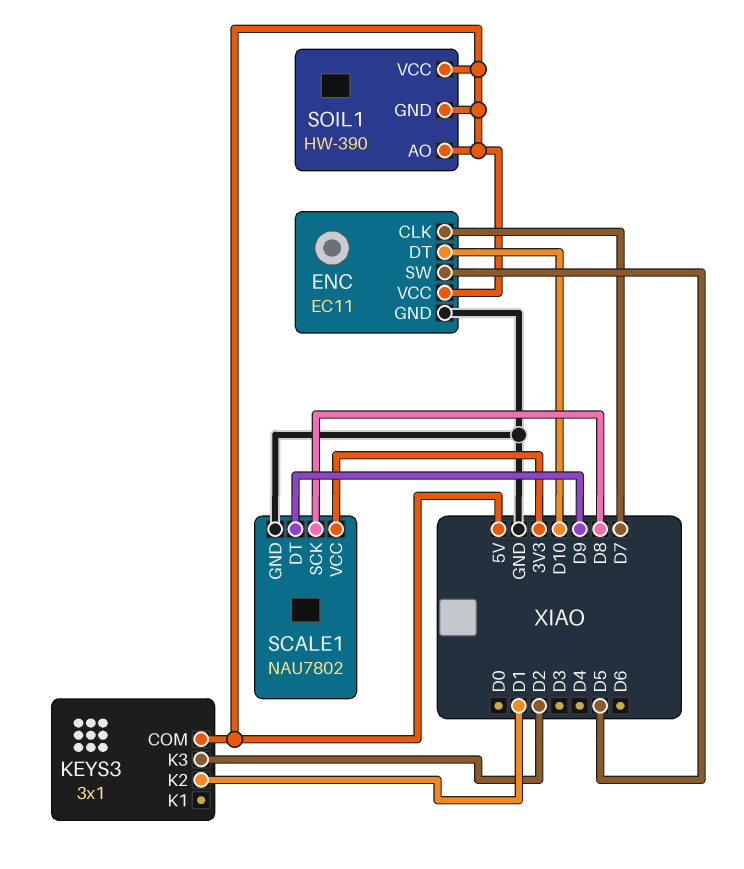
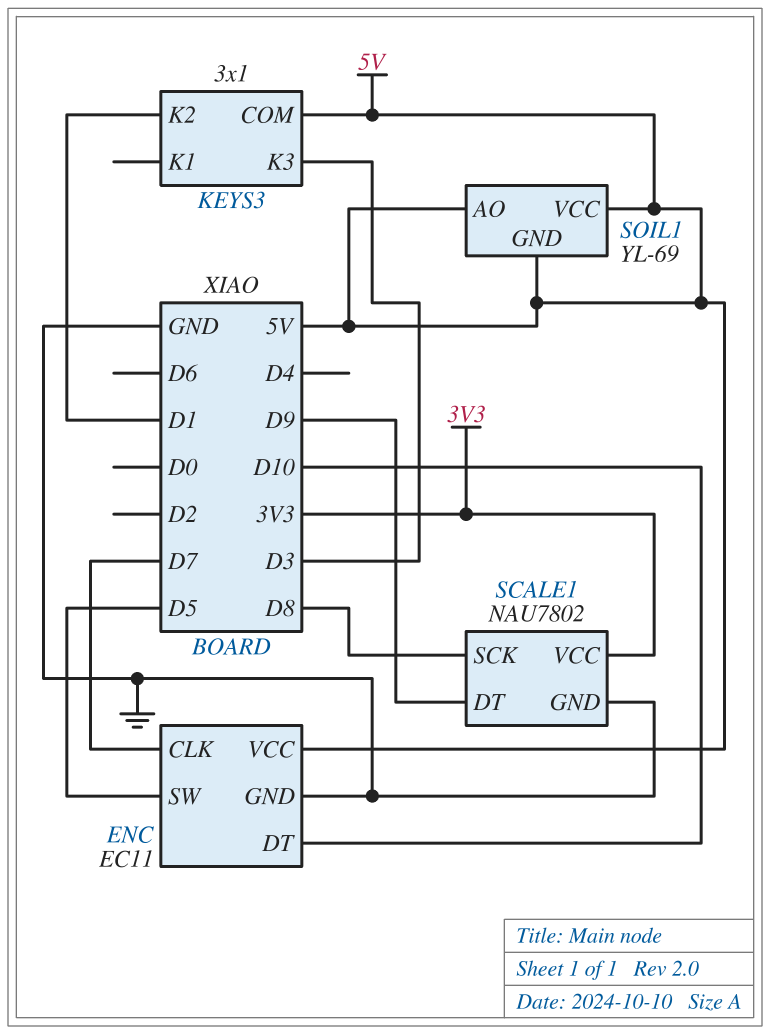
KEYS3 pin K3: D2 -> D3
SOIL1: HW-390 -> YL-69

